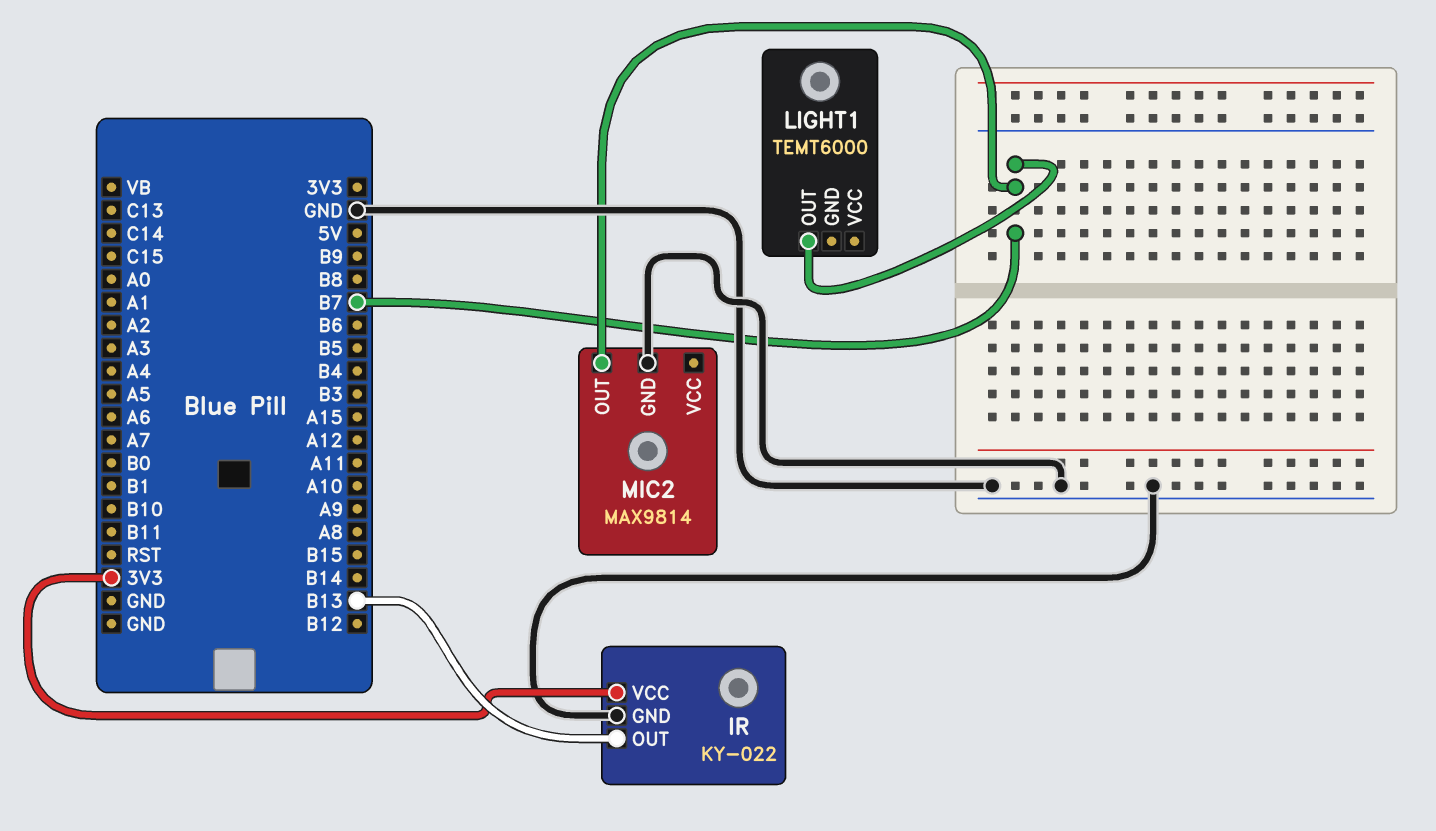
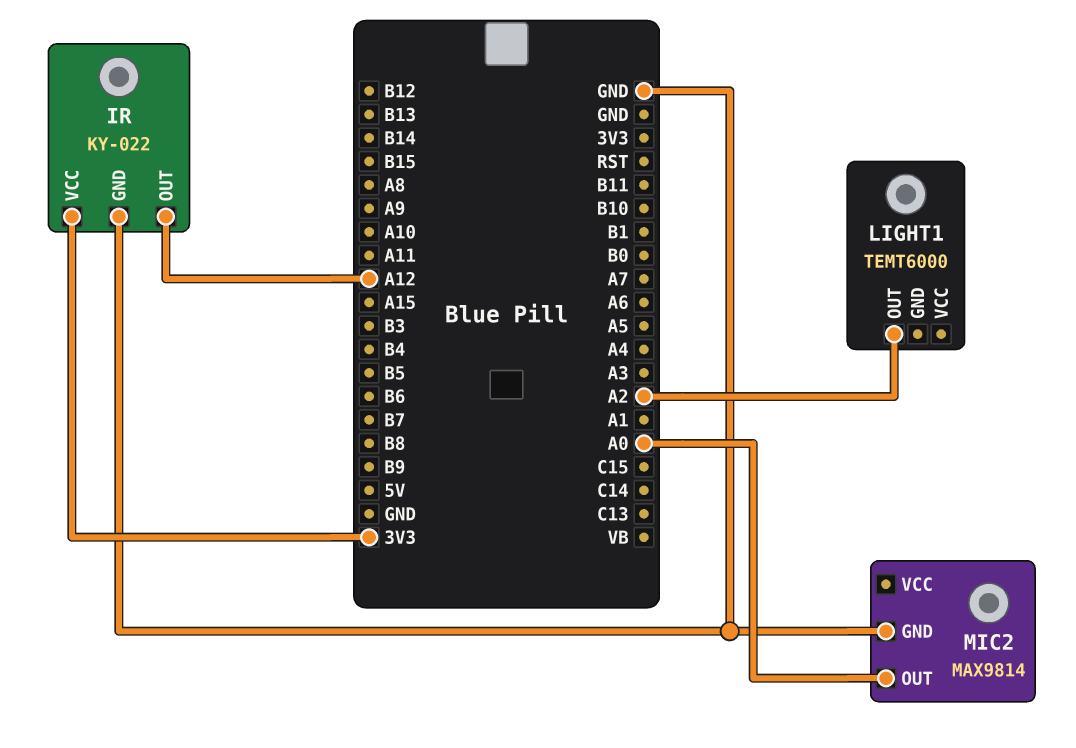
IR pin OUT: B13 -> A12
LIGHT1 pin OUT: B7 -> A2
MIC2 pin OUT: B7 -> A0

